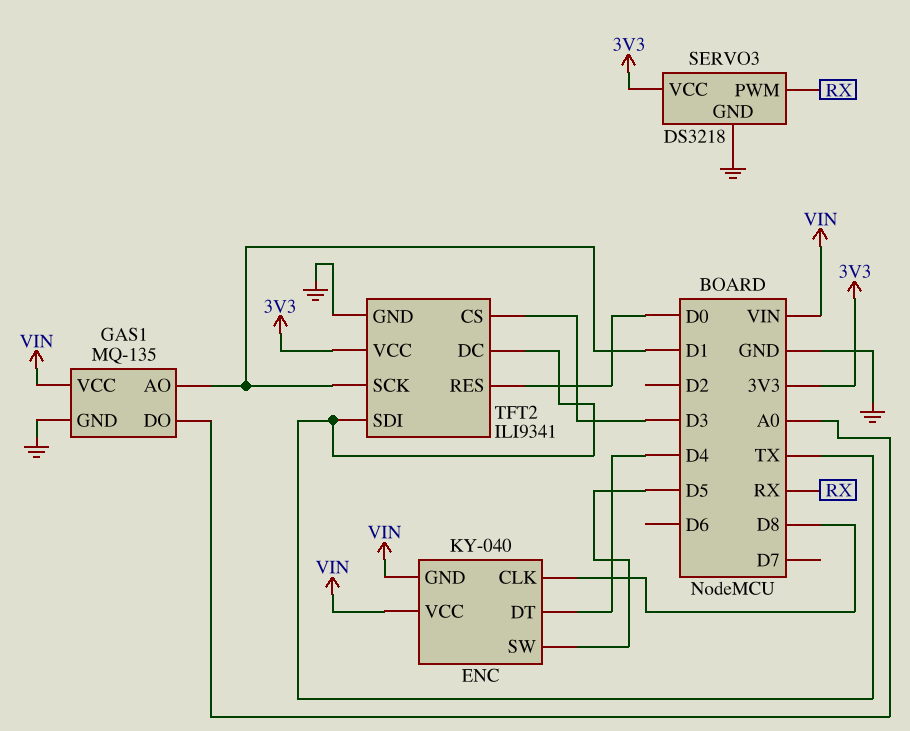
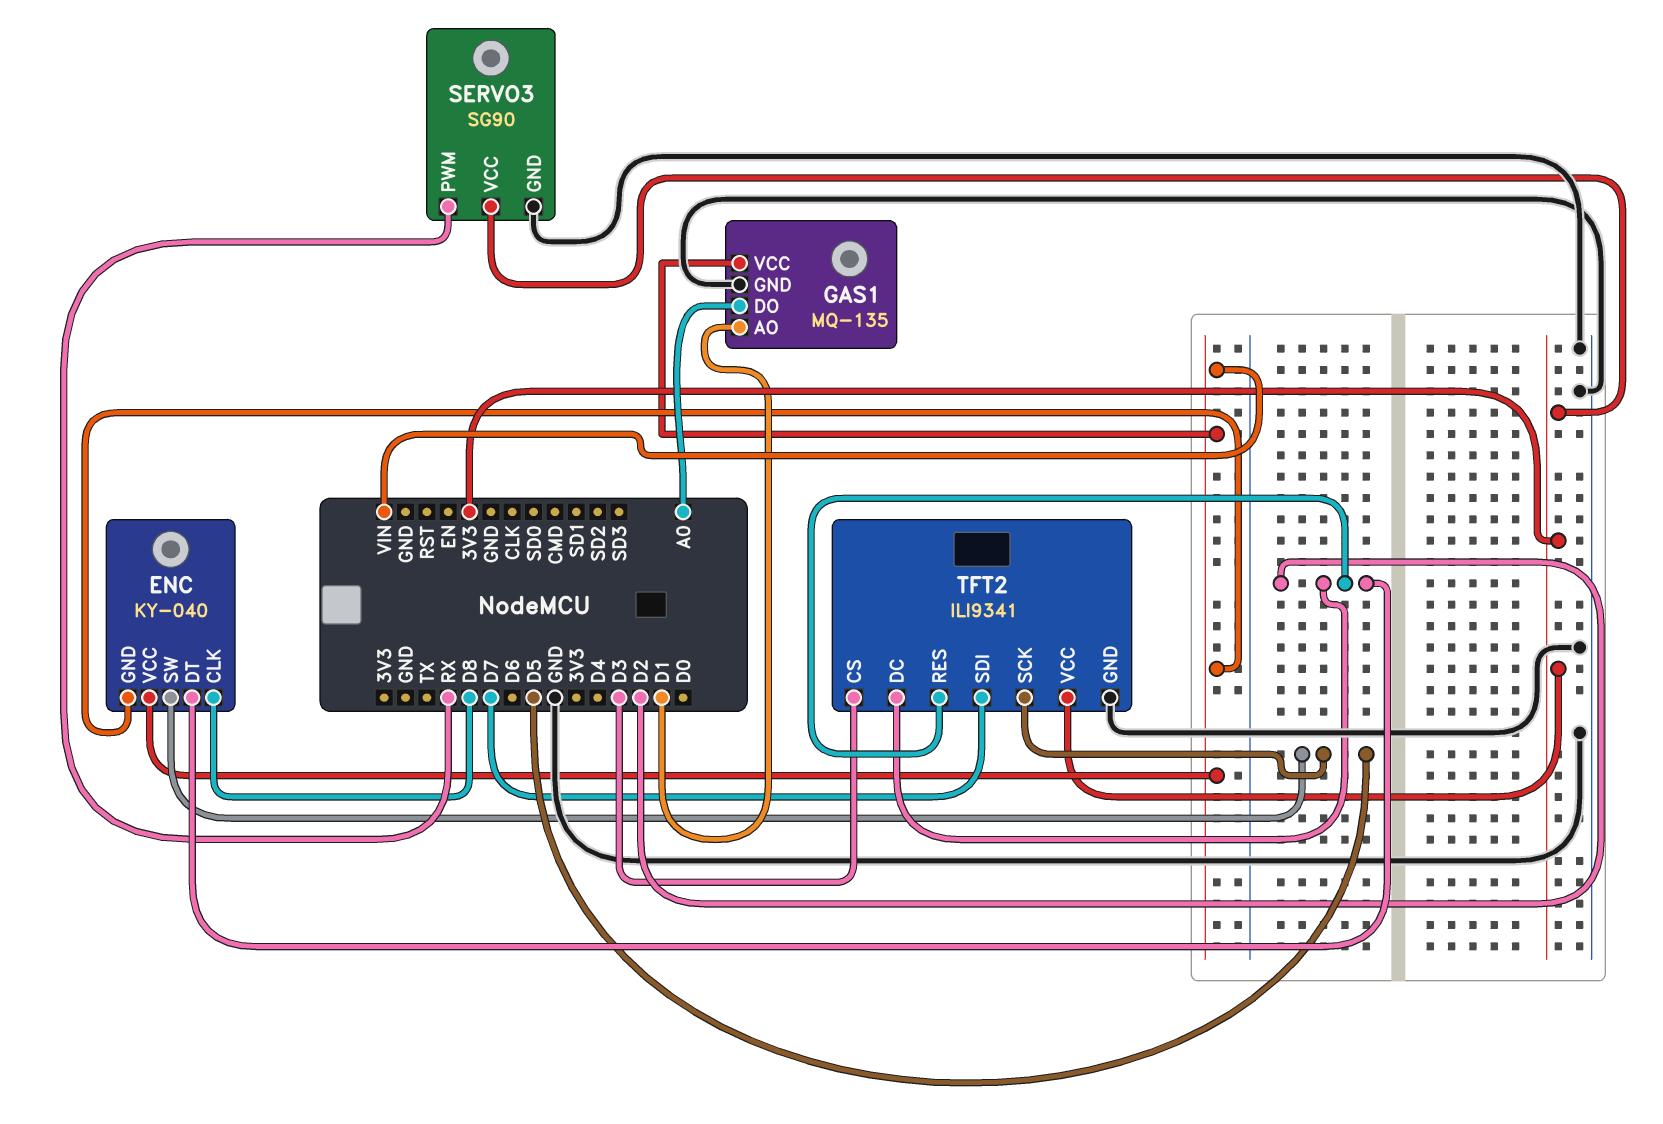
ENC pin DT: D4 -> D2
SERVO3: DS3218 -> SG90
TFT2 pin DC: TX -> D2
TFT2 pin RES: D0 -> D2
TFT2 pin SCK: D1 -> D5
TFT2 pin SDI: TX -> D7

